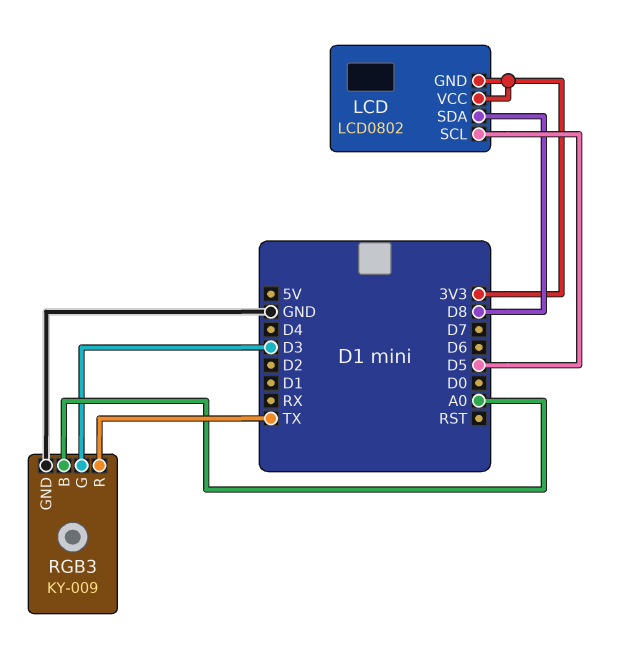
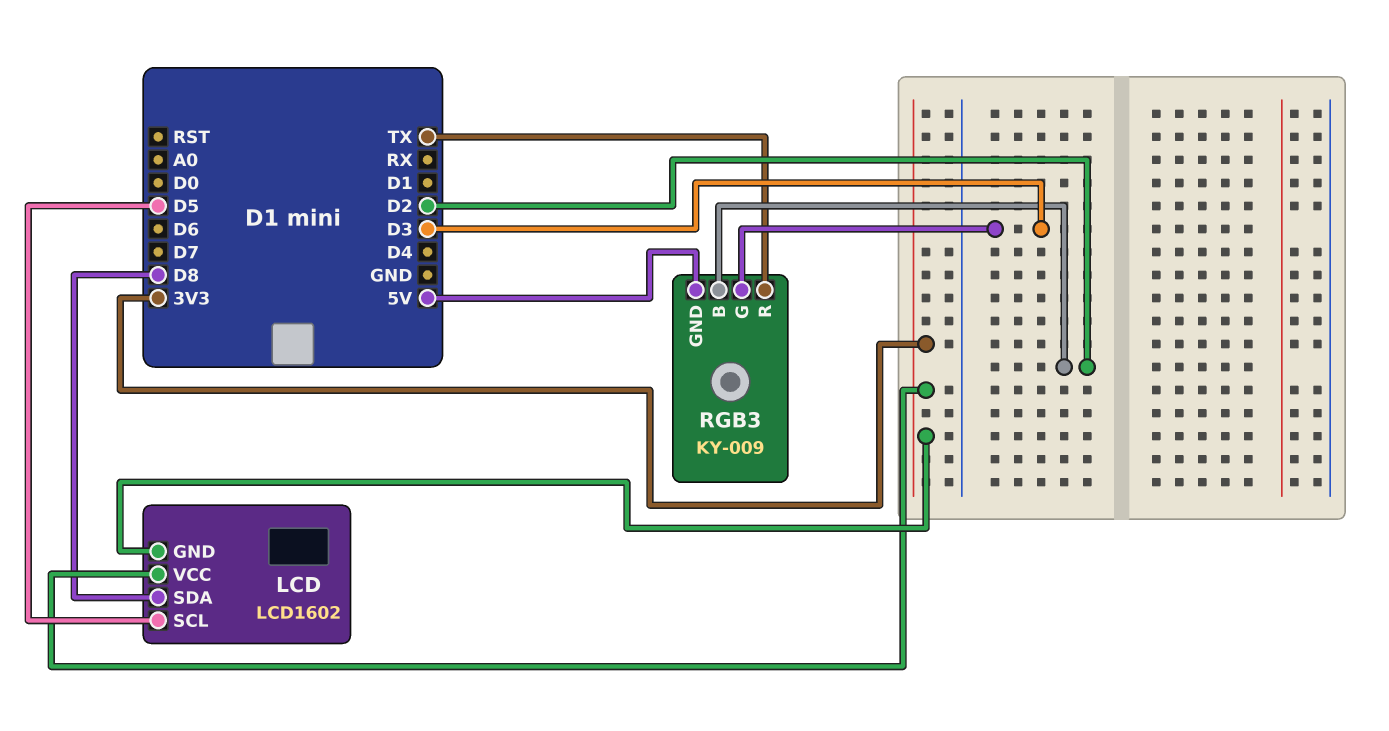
LCD: LCD0802 -> LCD1602
RGB3 pin B: A0 -> D2
RGB3 pin GND: GND -> 5V

